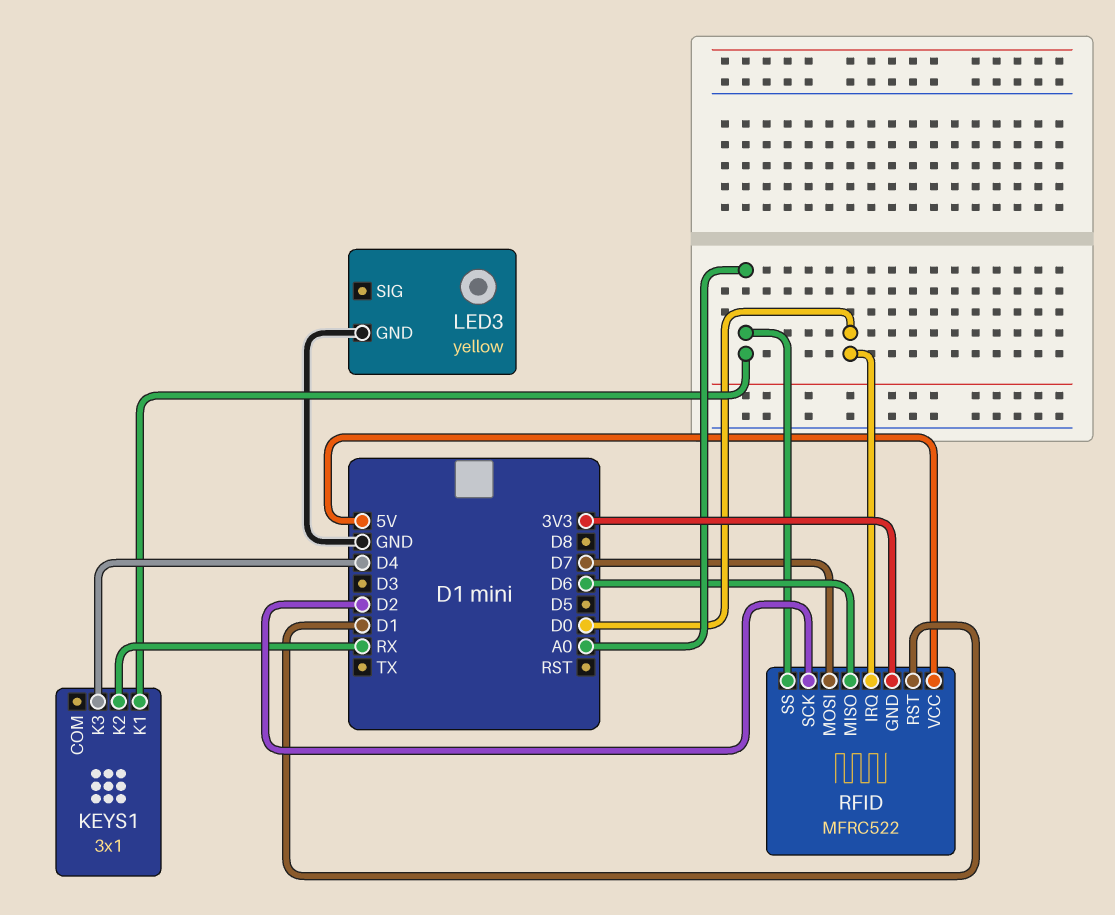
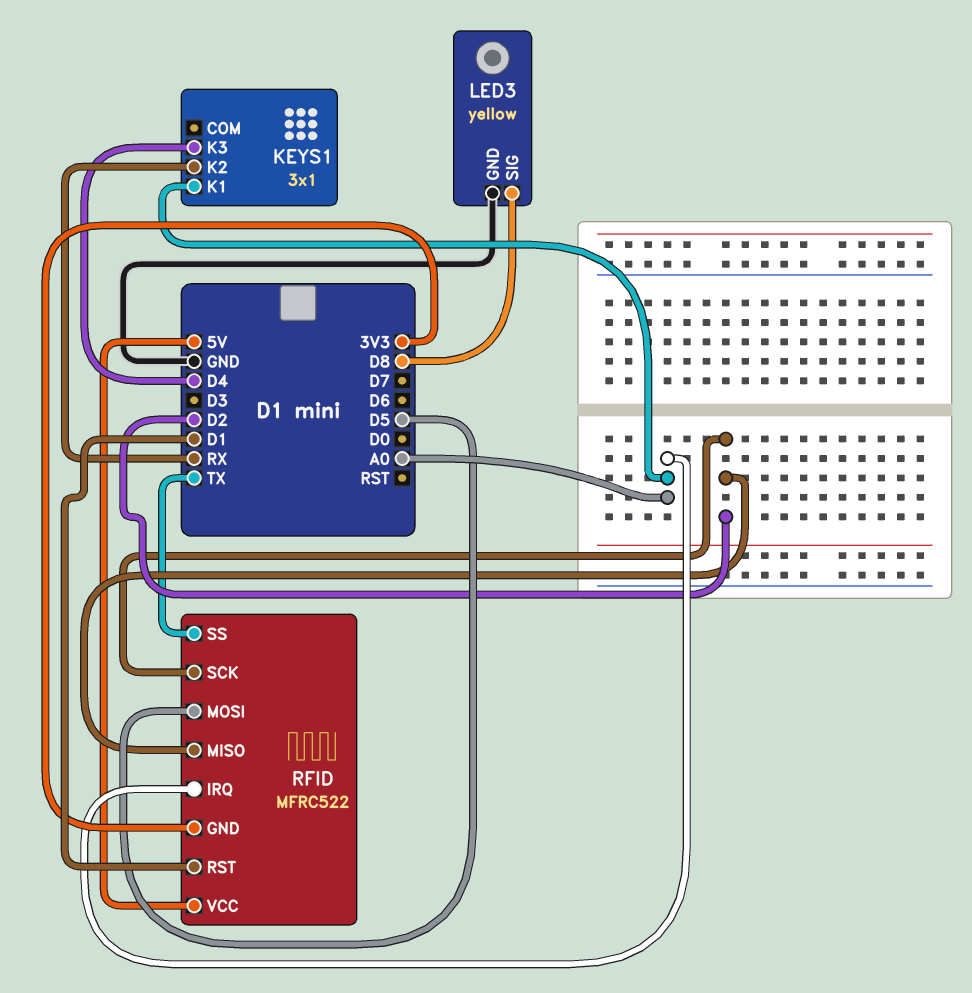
LED3 pin SIG: none -> D8
RFID pin IRQ: D0 -> A0
RFID pin MISO: D6 -> D2
RFID pin MOSI: D7 -> D5
RFID pin SS: A0 -> TX

